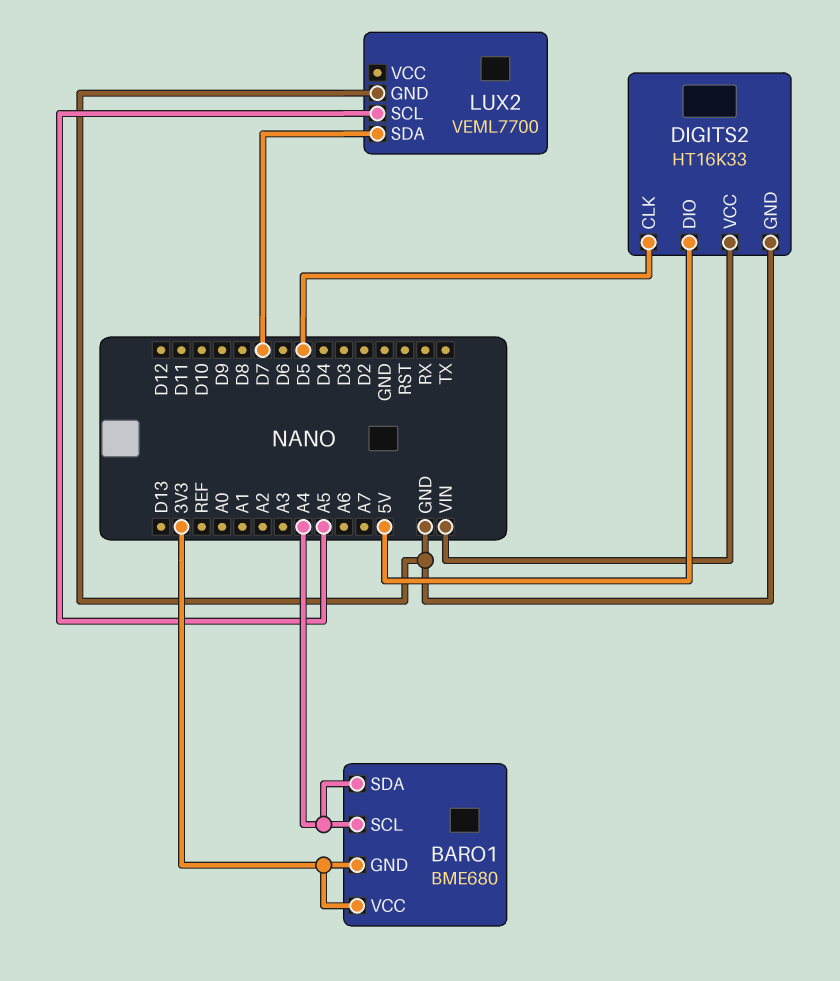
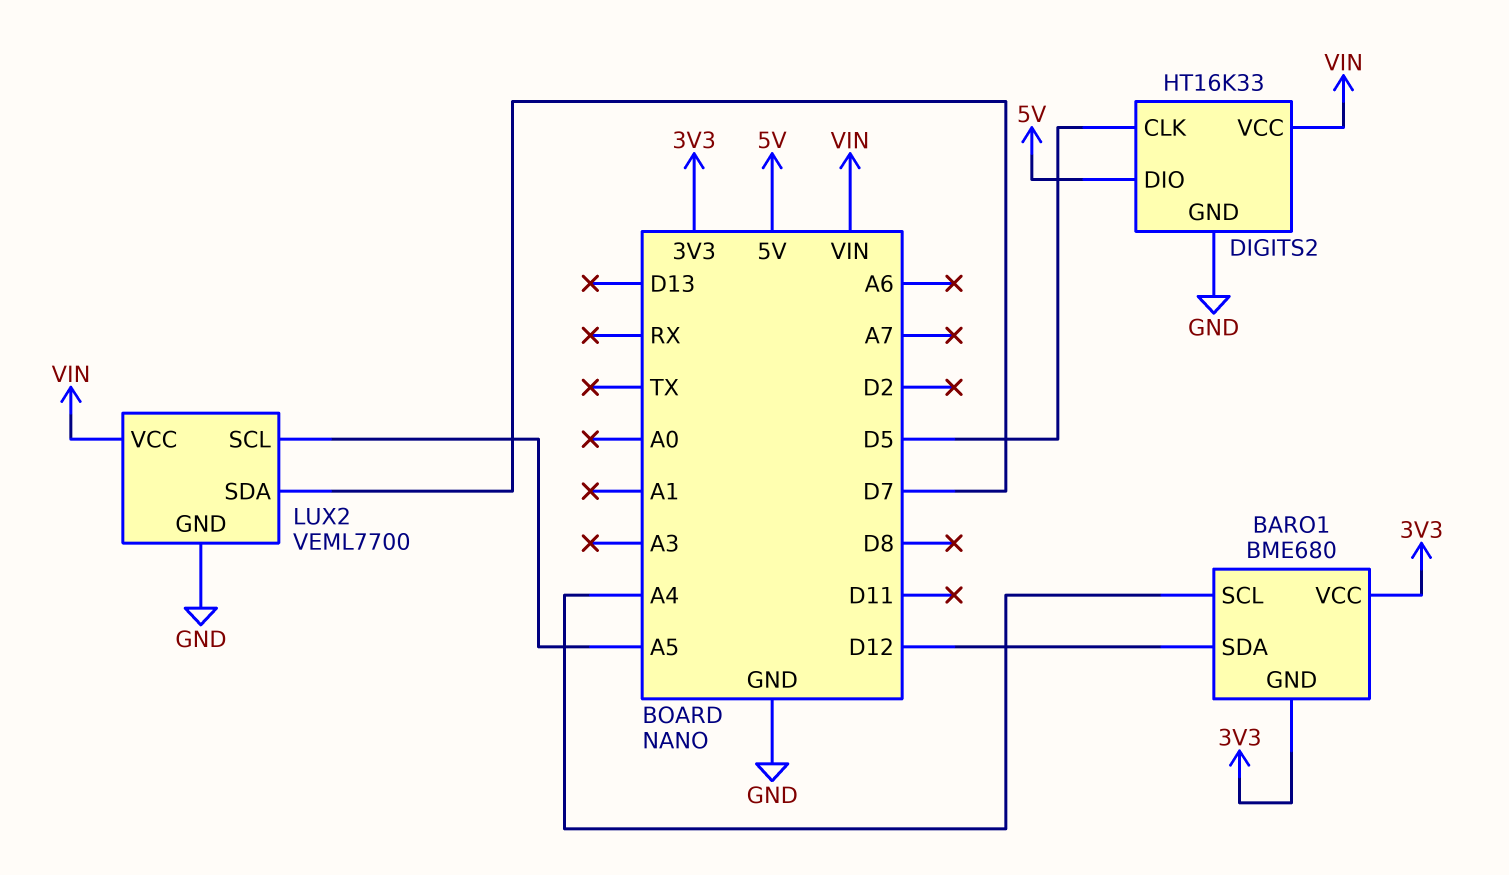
BARO1 pin SDA: A4 -> D12
LUX2 pin VCC: none -> VIN

